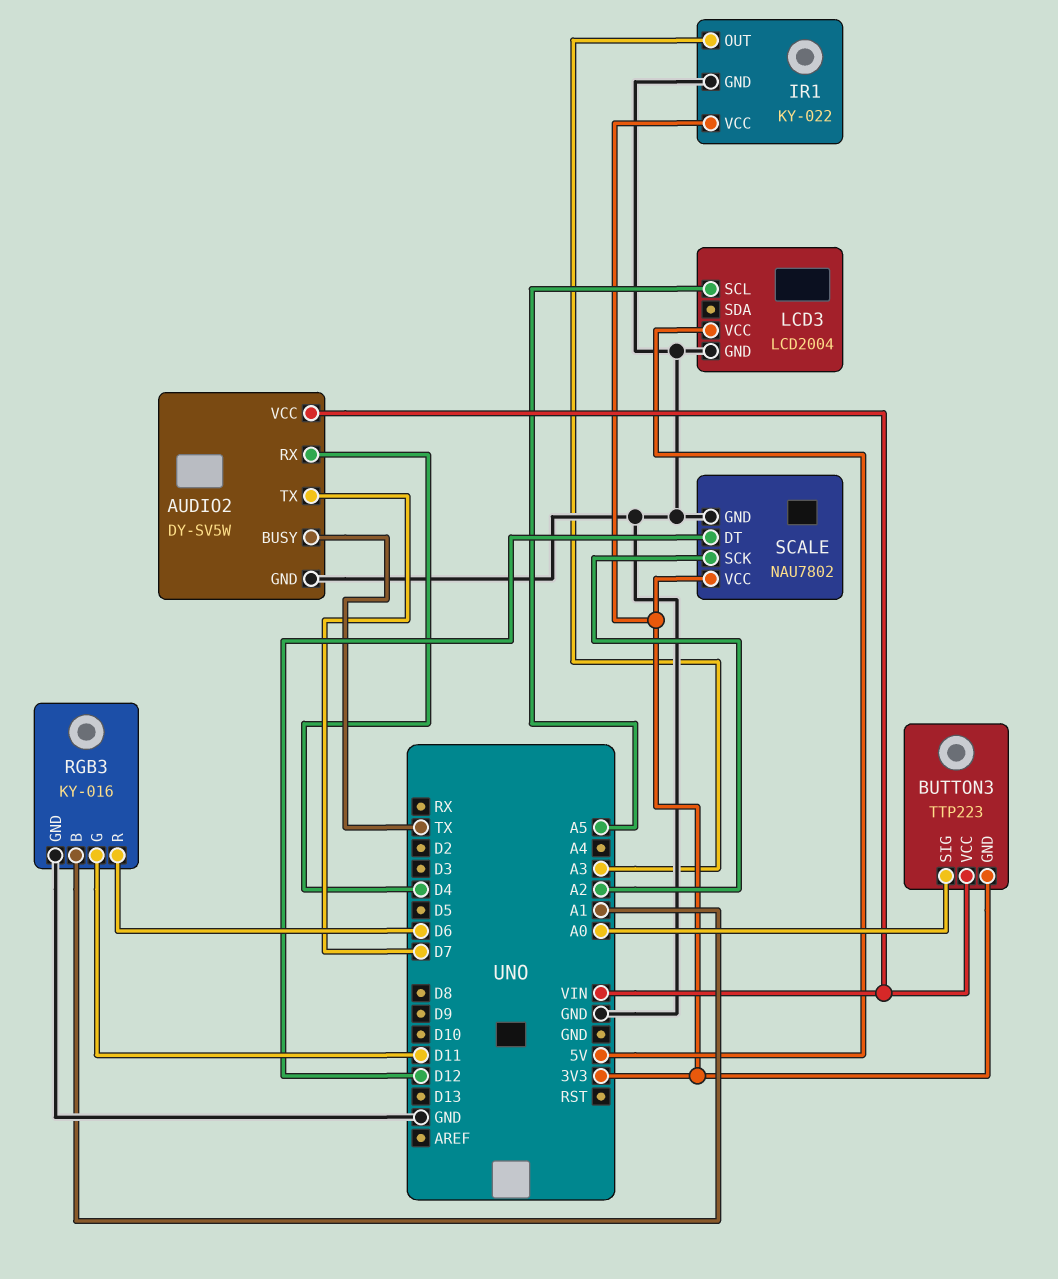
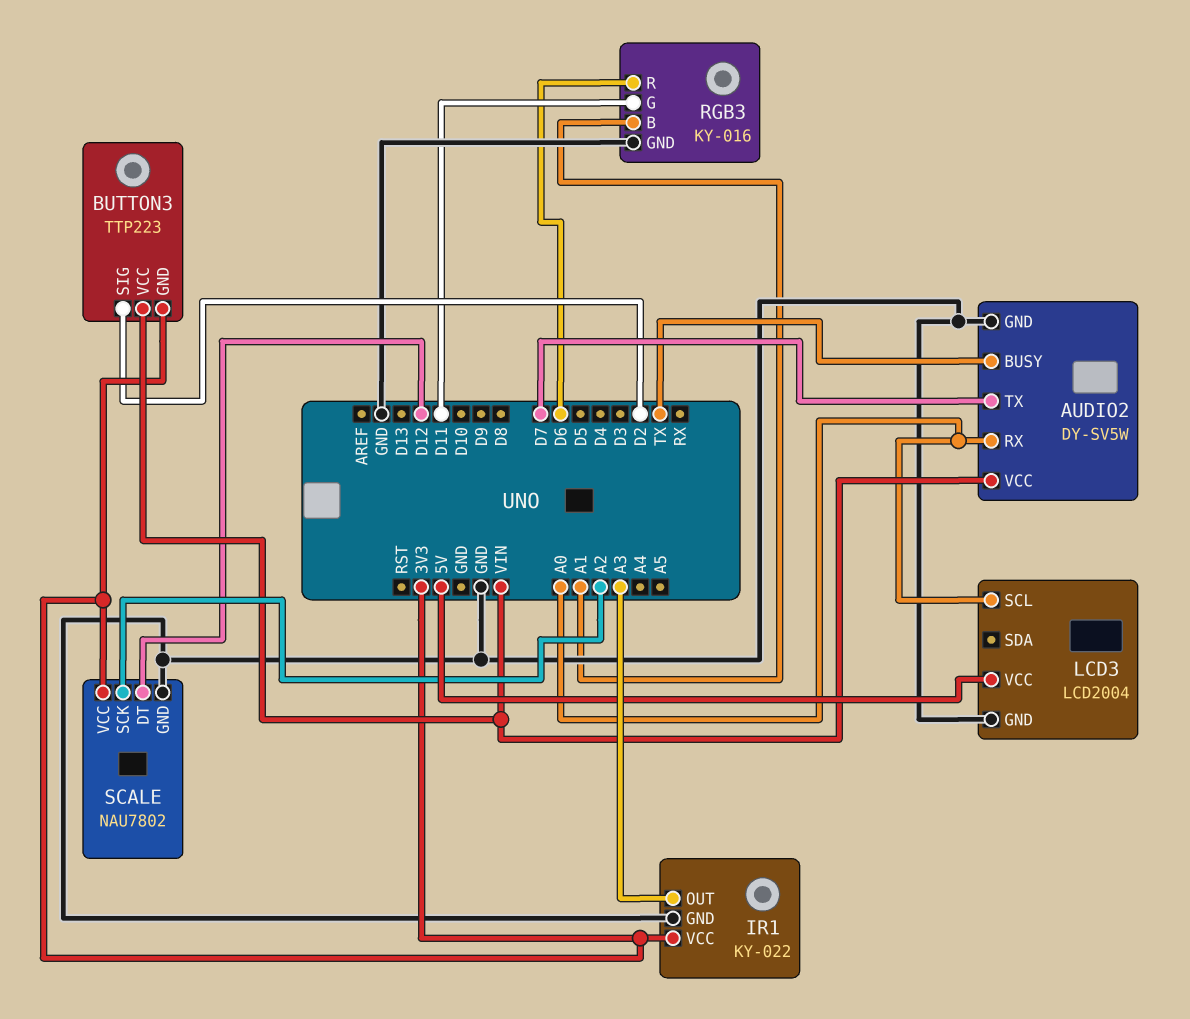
AUDIO2 pin RX: D4 -> A0
BUTTON3 pin SIG: A0 -> D2
LCD3 pin SCL: A5 -> A0

